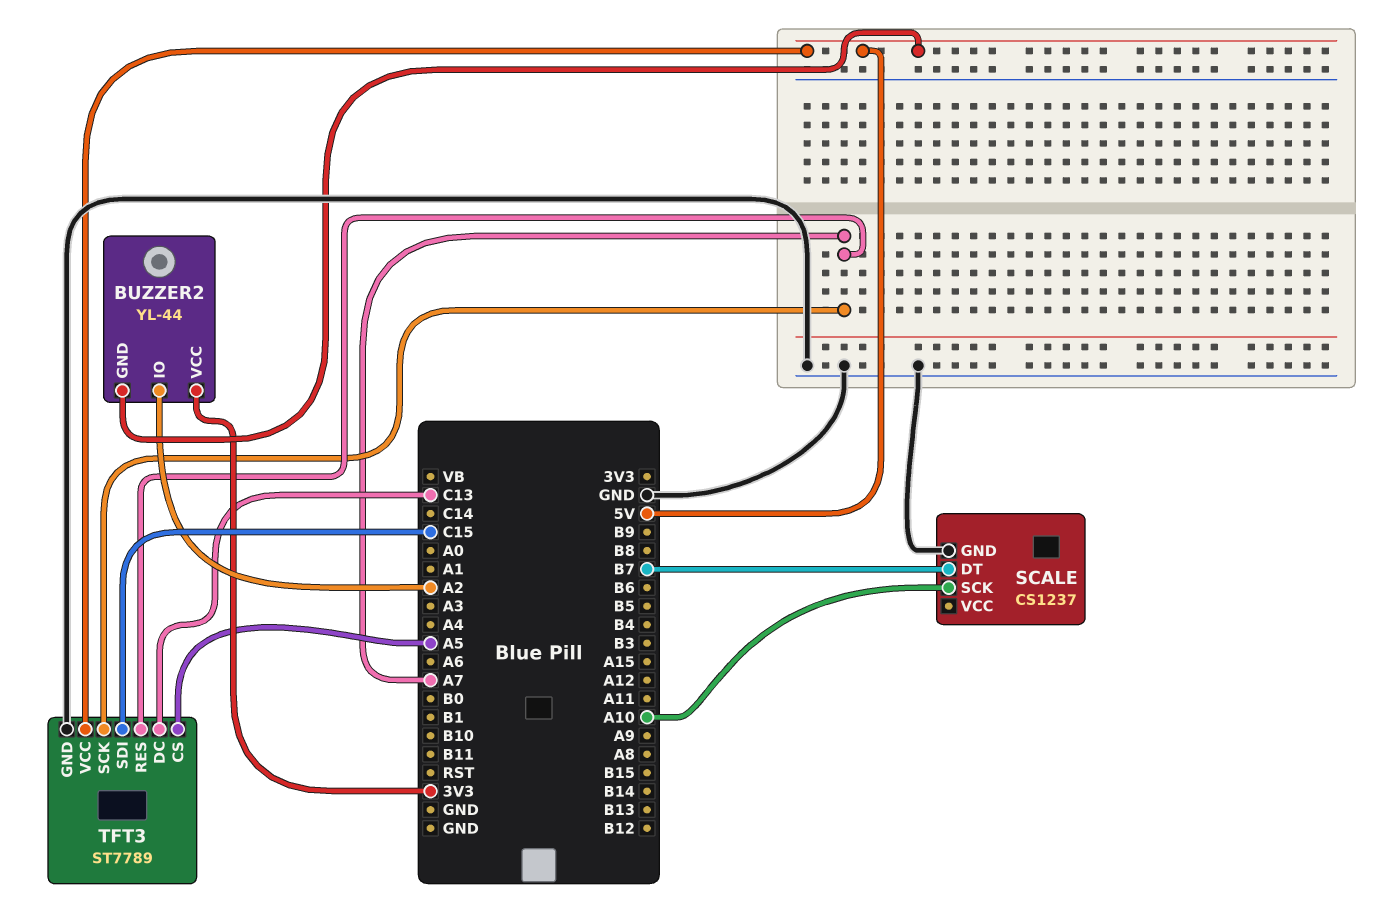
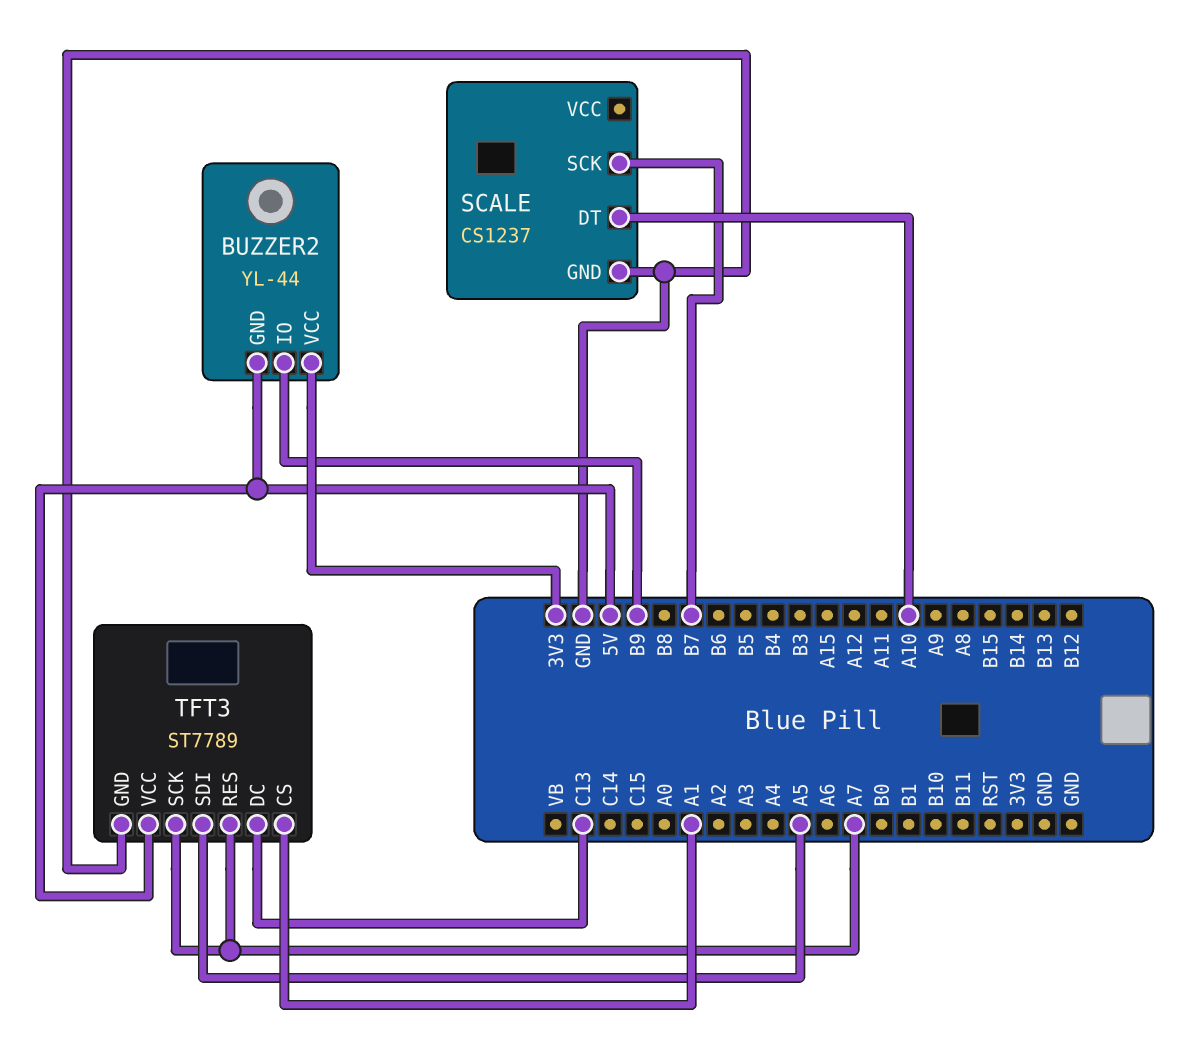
BUZZER2 pin IO: A2 -> B9
SCALE pin DT: B7 -> A10
SCALE pin SCK: A10 -> B7
TFT3 pin CS: A5 -> A1
TFT3 pin SDI: C15 -> A5

